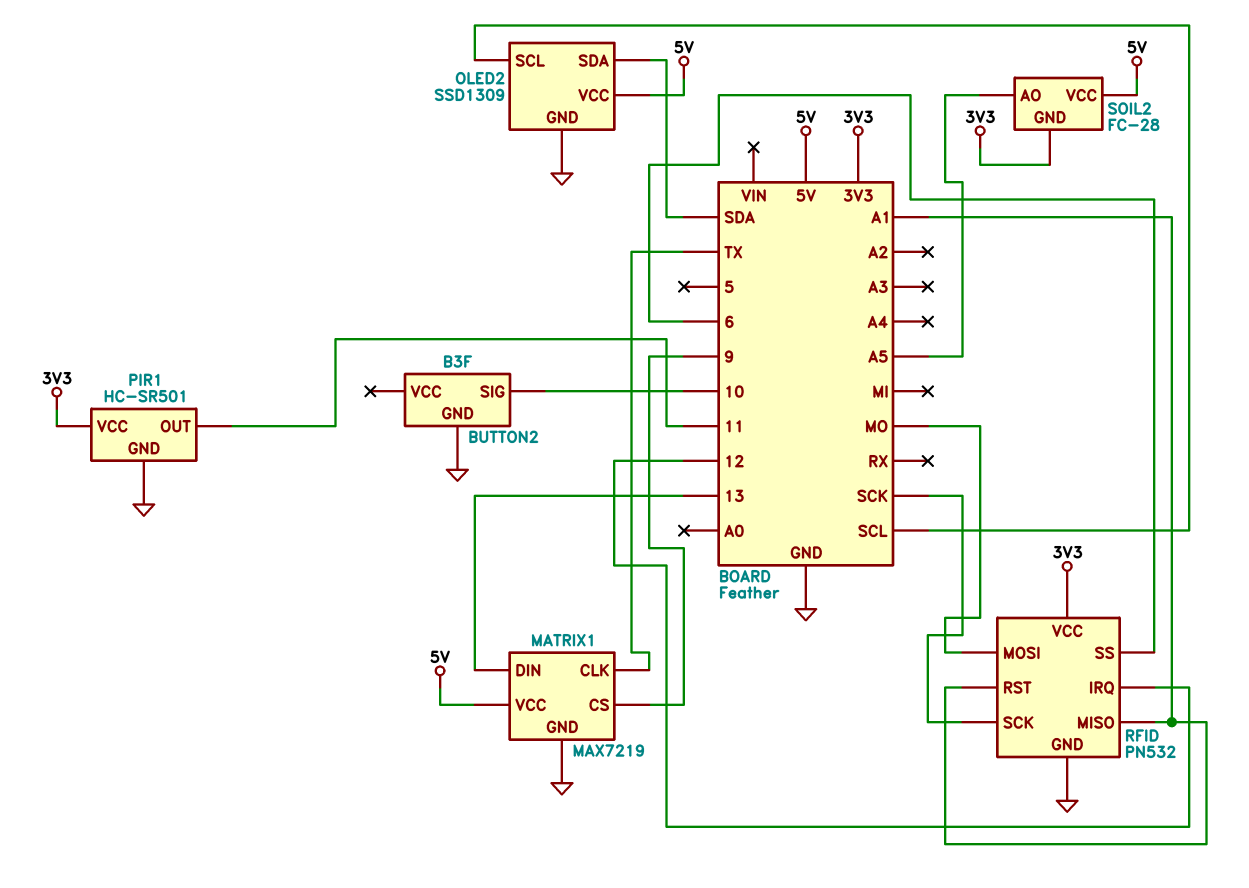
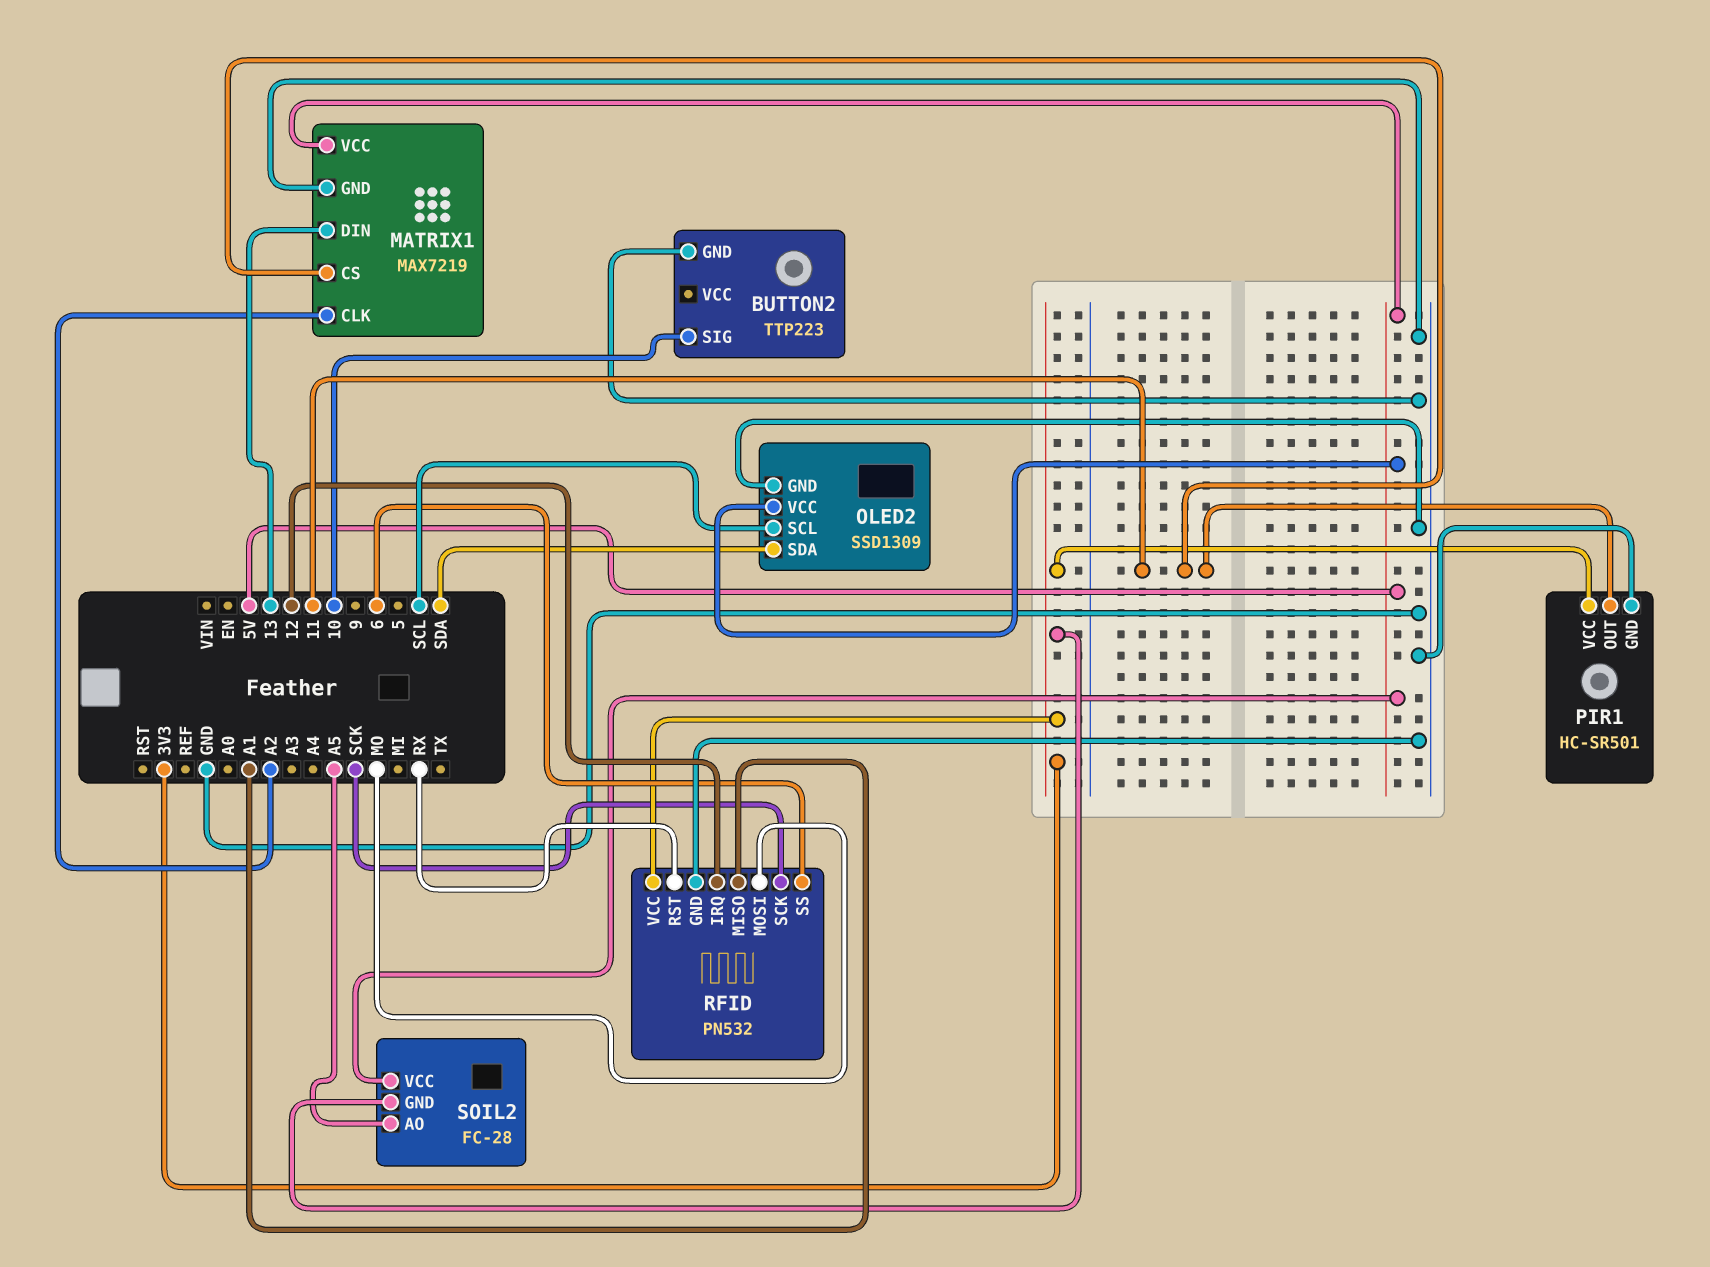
BUTTON2: B3F -> TTP223
MATRIX1 pin CLK: TX -> A2
MATRIX1 pin CS: 9 -> 11
RFID pin RST: A1 -> RX

